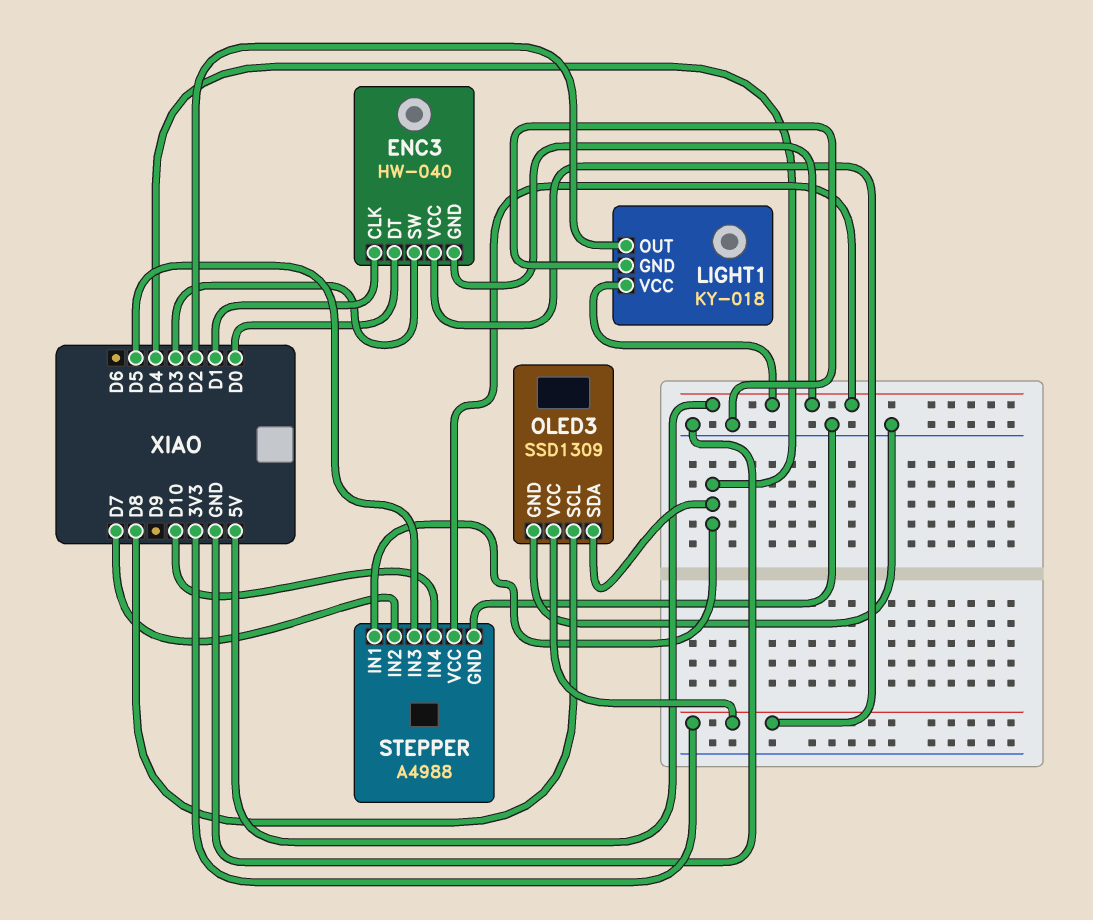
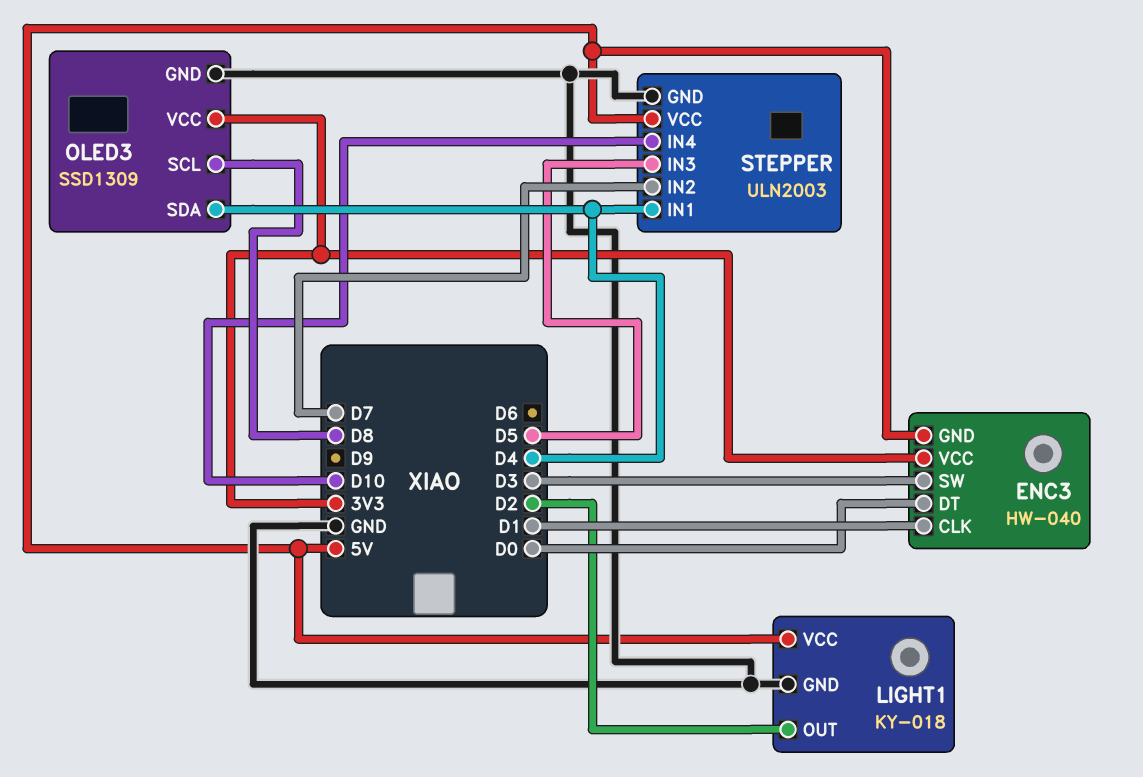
STEPPER: A4988 -> ULN2003

